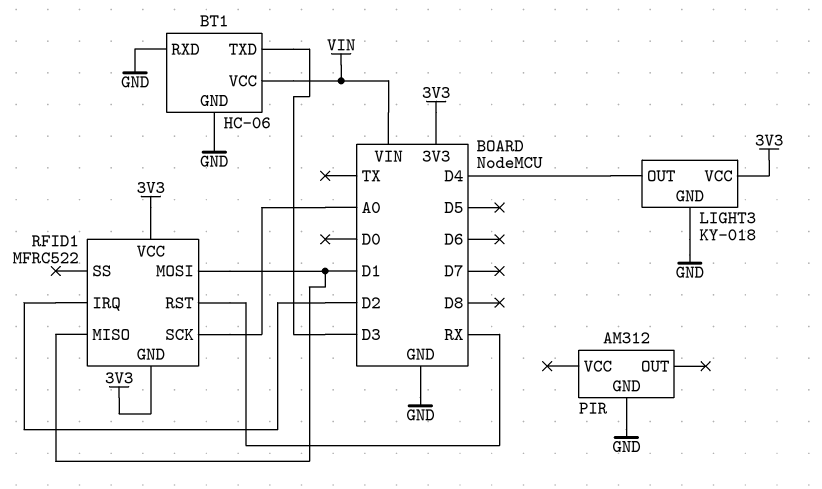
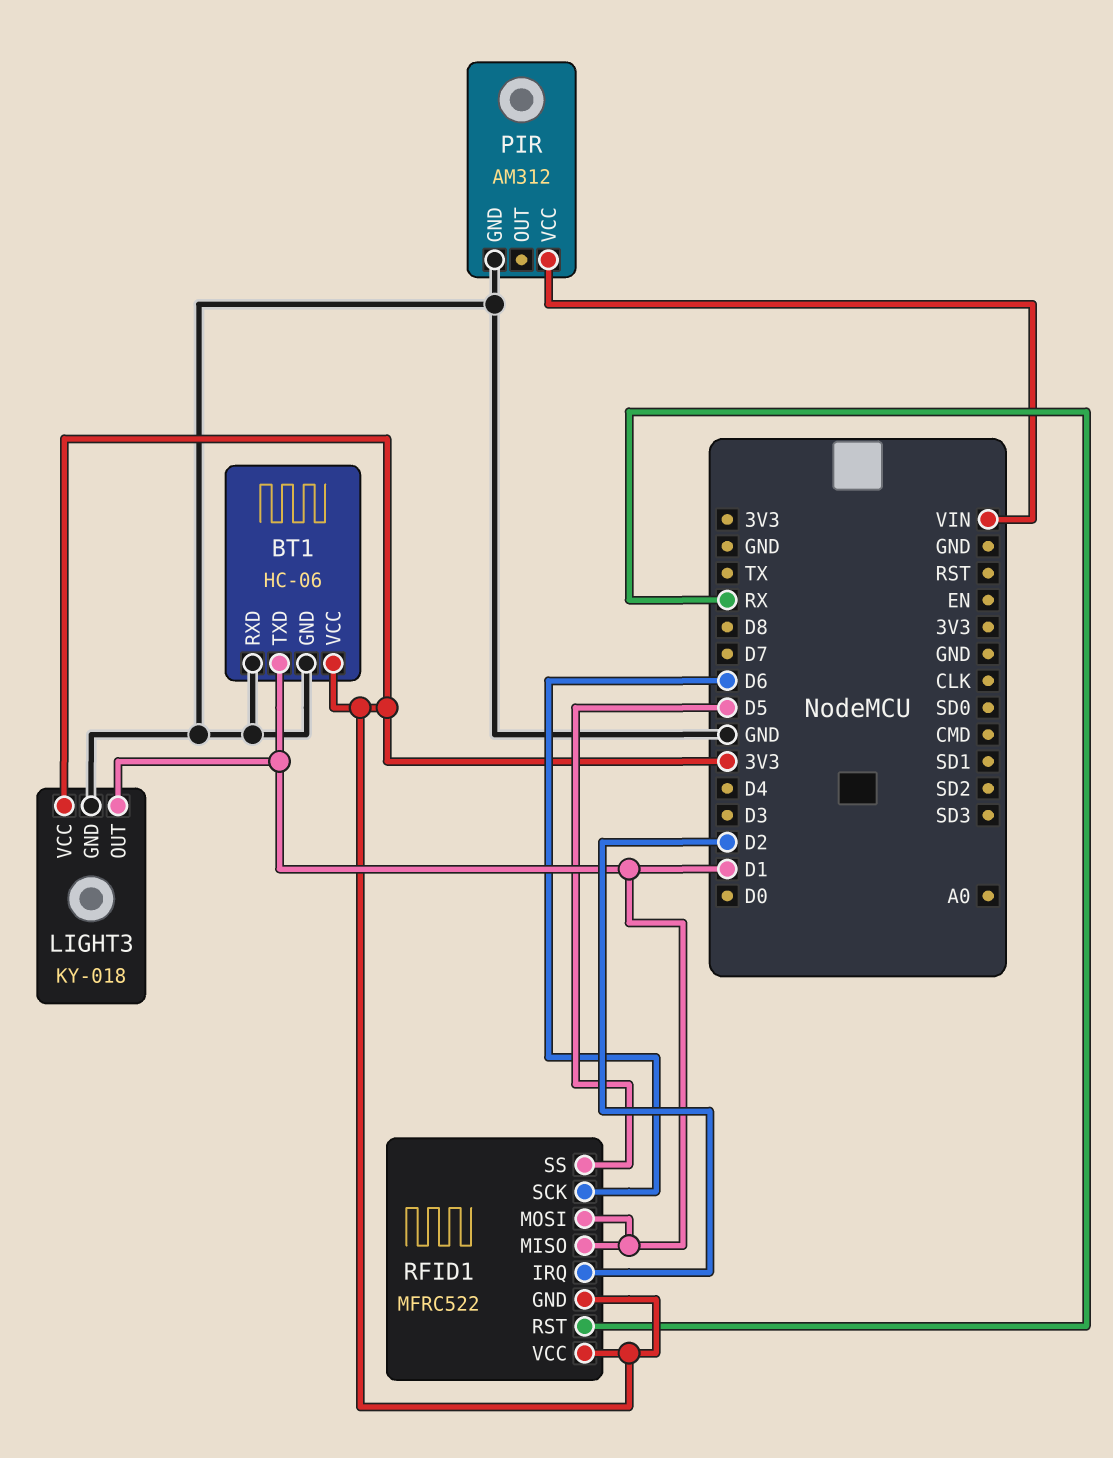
BT1 pin TXD: D3 -> D1
BT1 pin VCC: VIN -> 3V3
LIGHT3 pin OUT: D4 -> D1
PIR pin VCC: none -> VIN
RFID1 pin SCK: A0 -> D6
RFID1 pin SS: none -> D5

